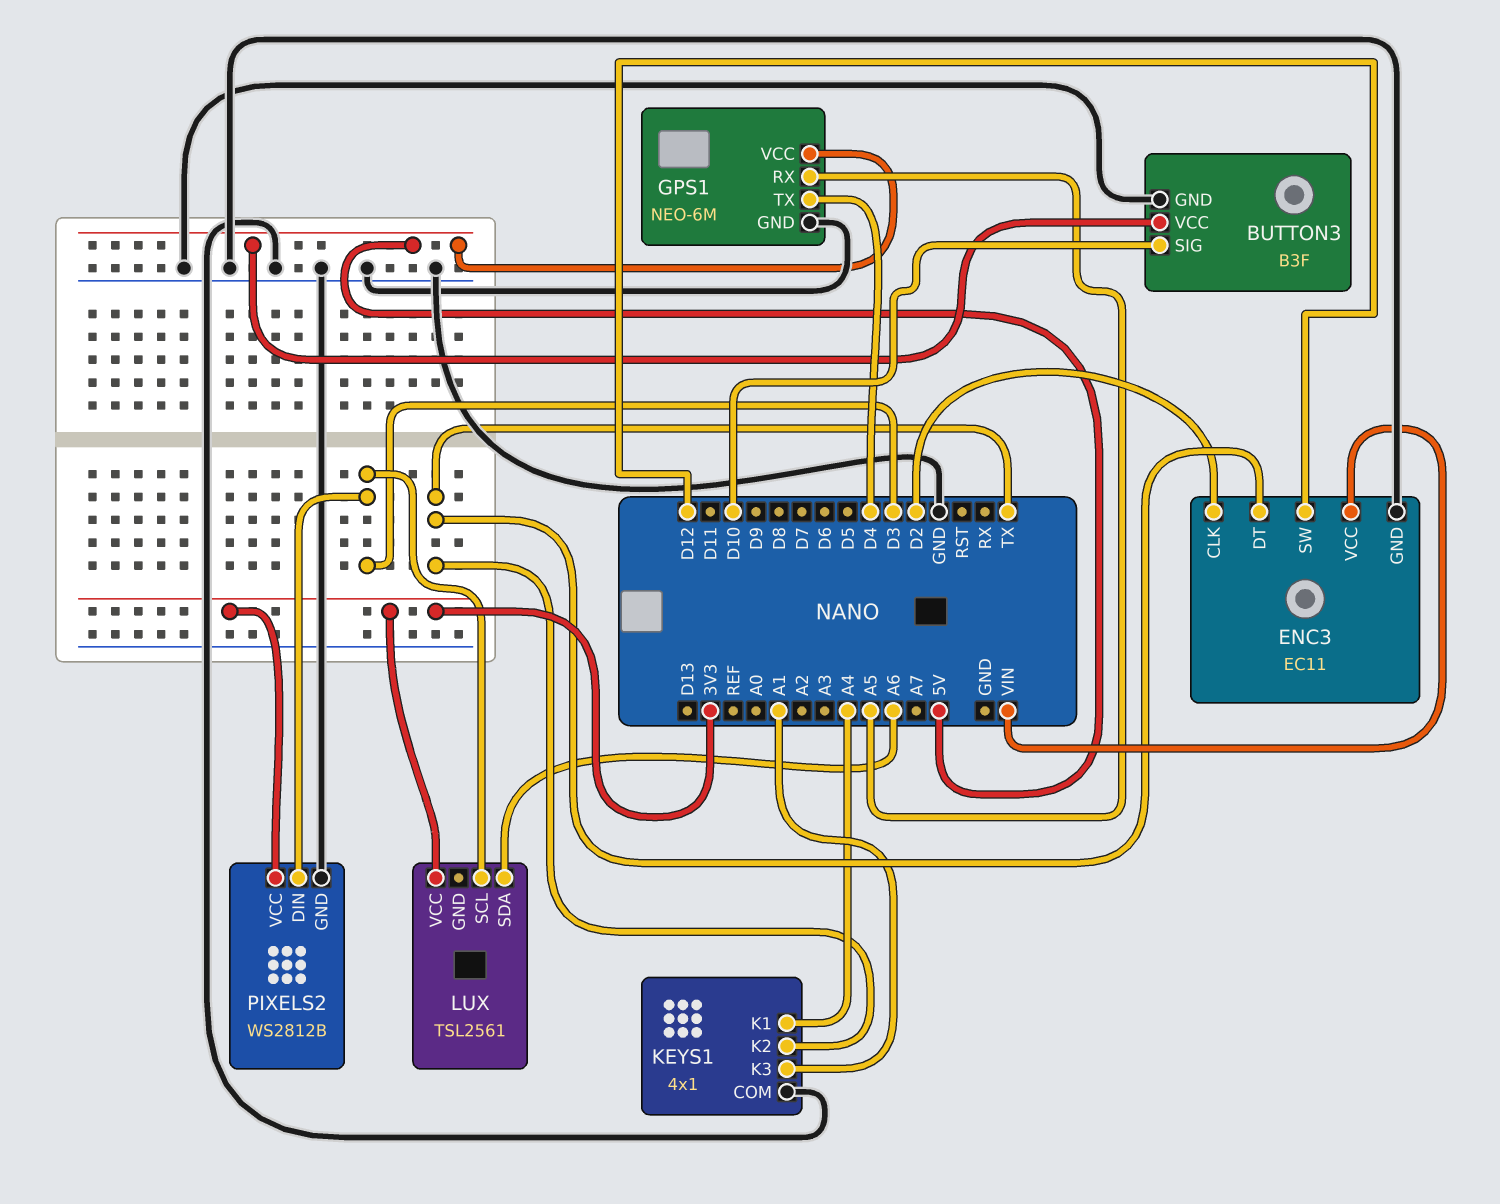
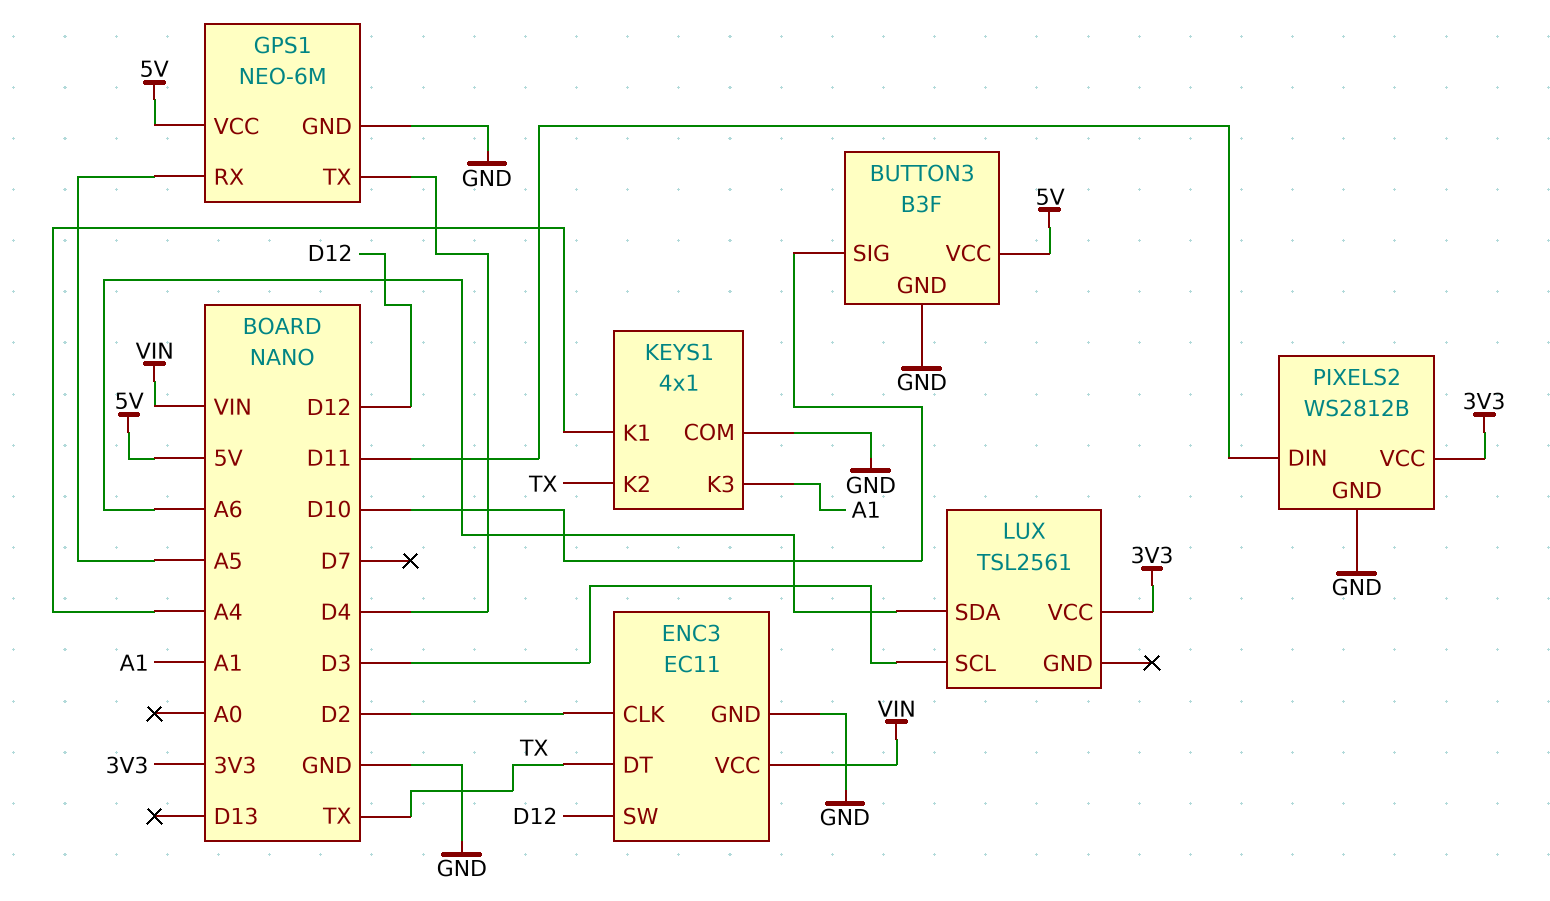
PIXELS2 pin DIN: D3 -> D11

